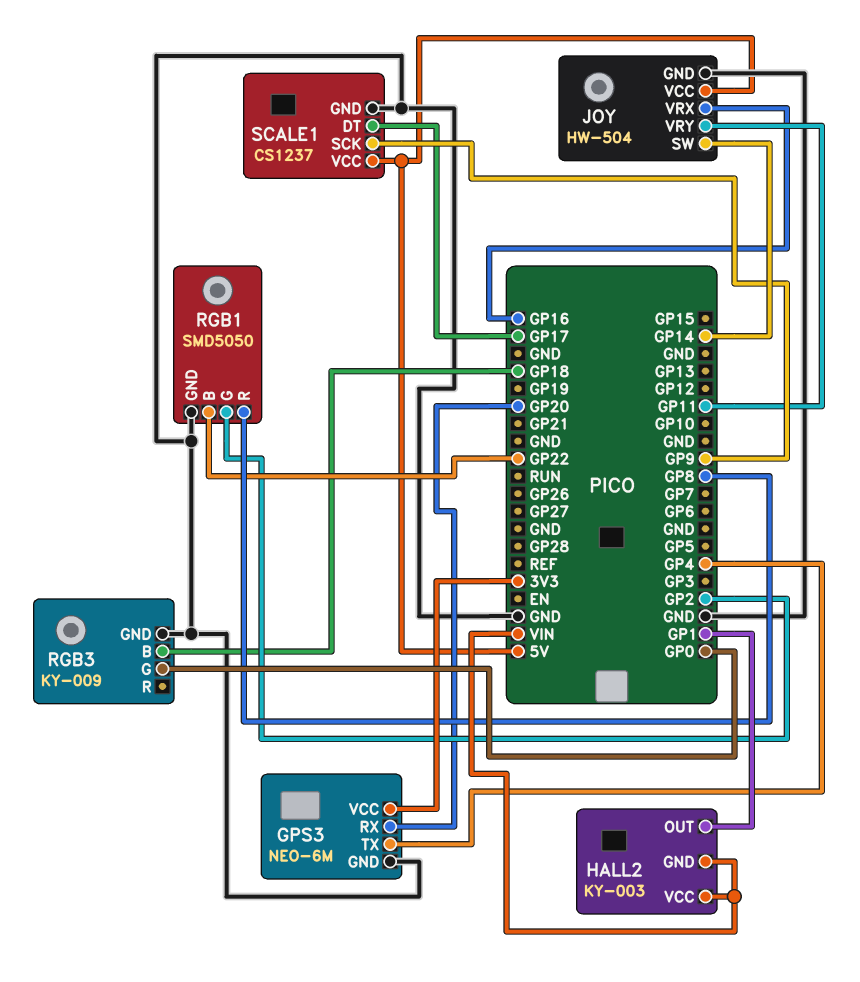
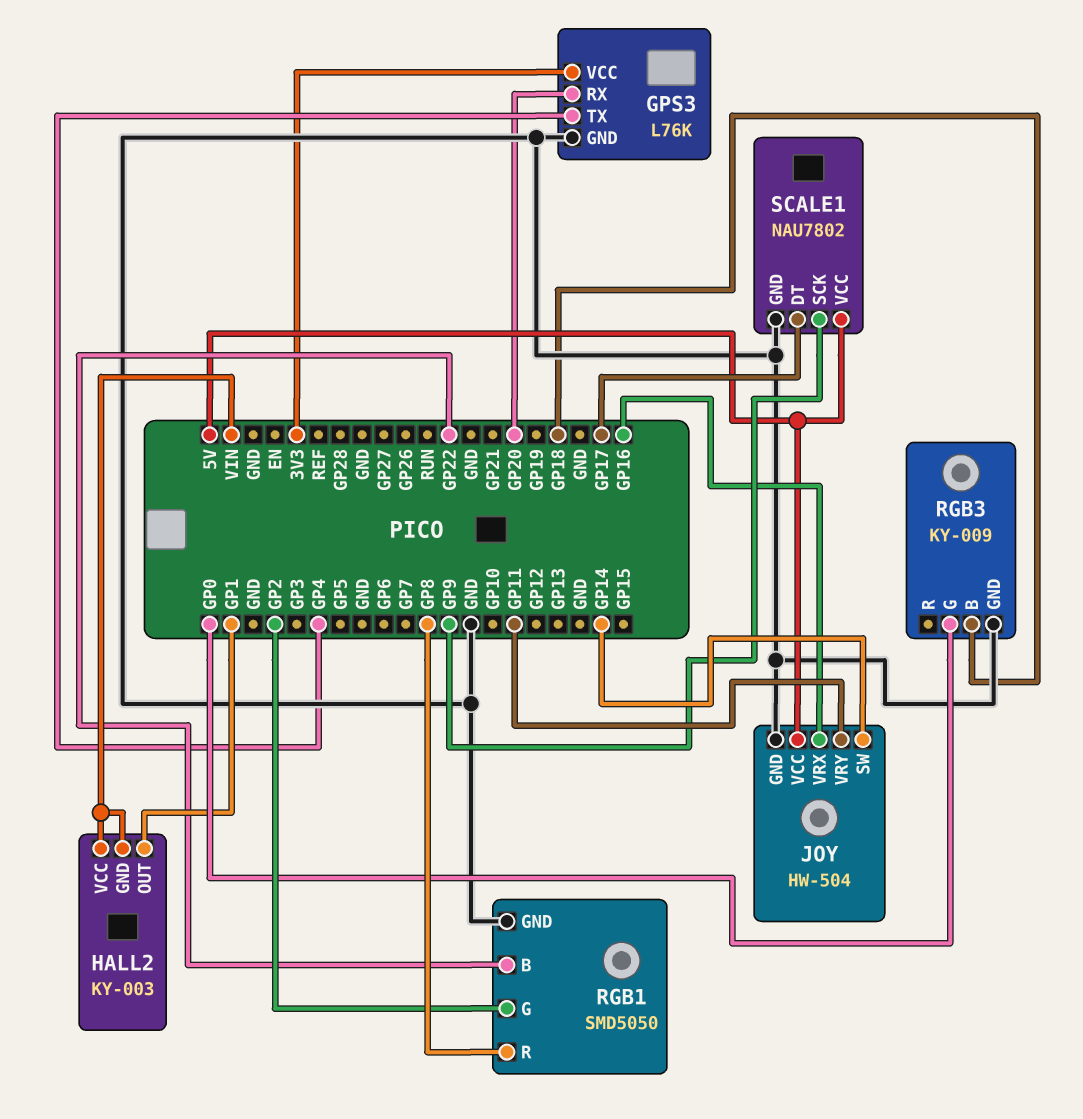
GPS3: NEO-6M -> L76K
SCALE1: CS1237 -> NAU7802

